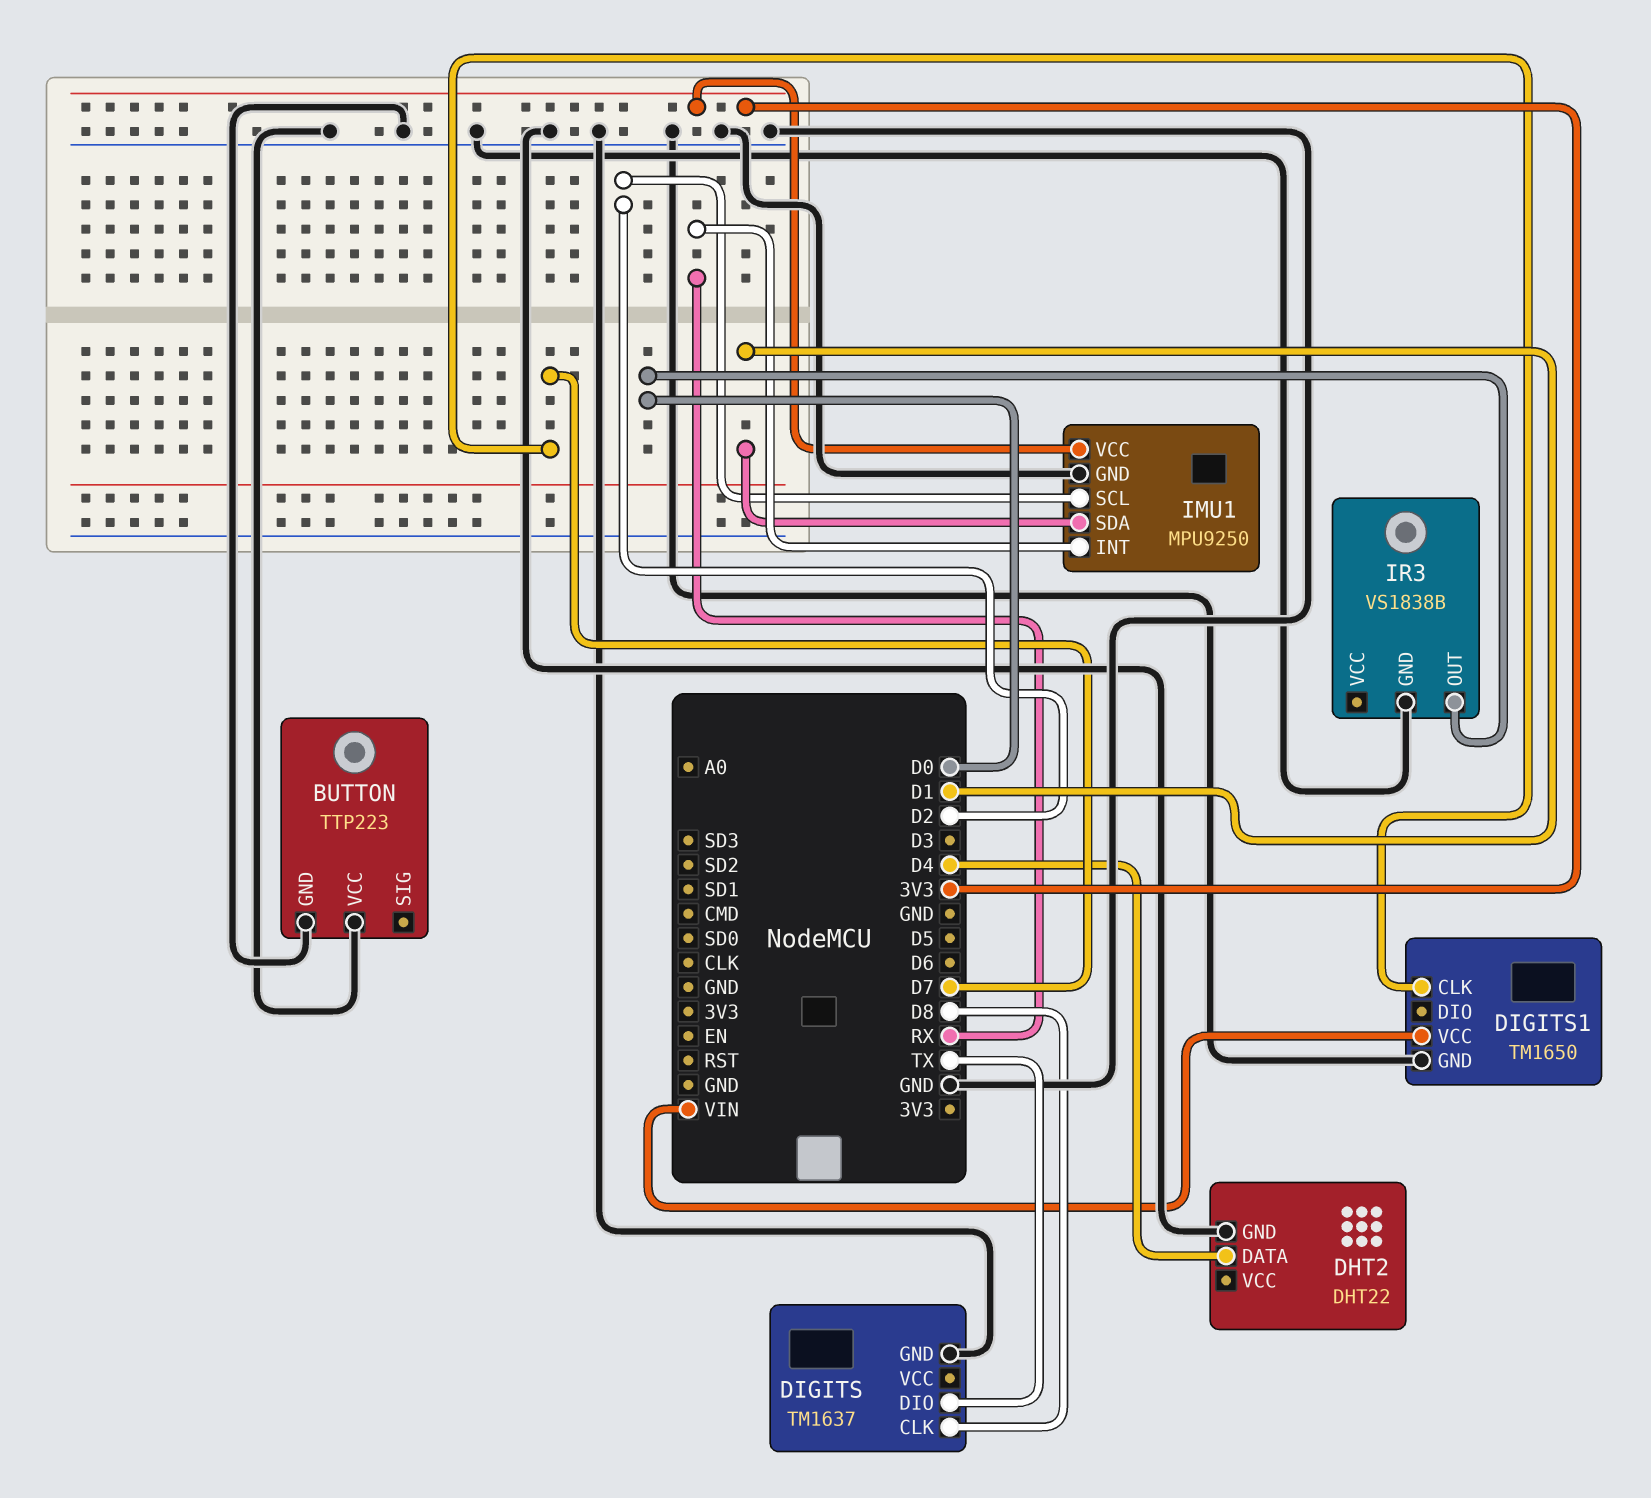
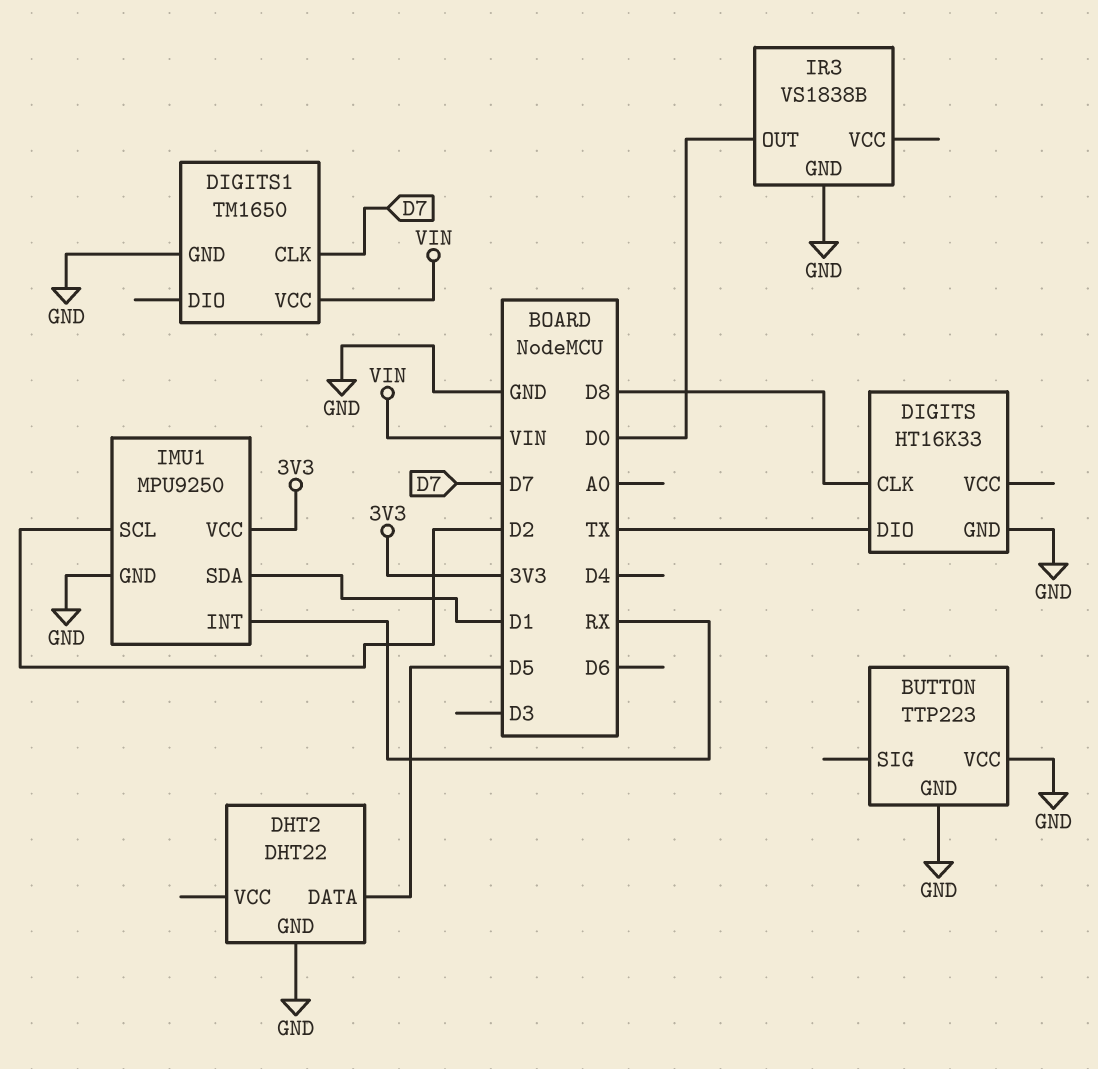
DHT2 pin DATA: D4 -> D5
DIGITS: TM1637 -> HT16K33

